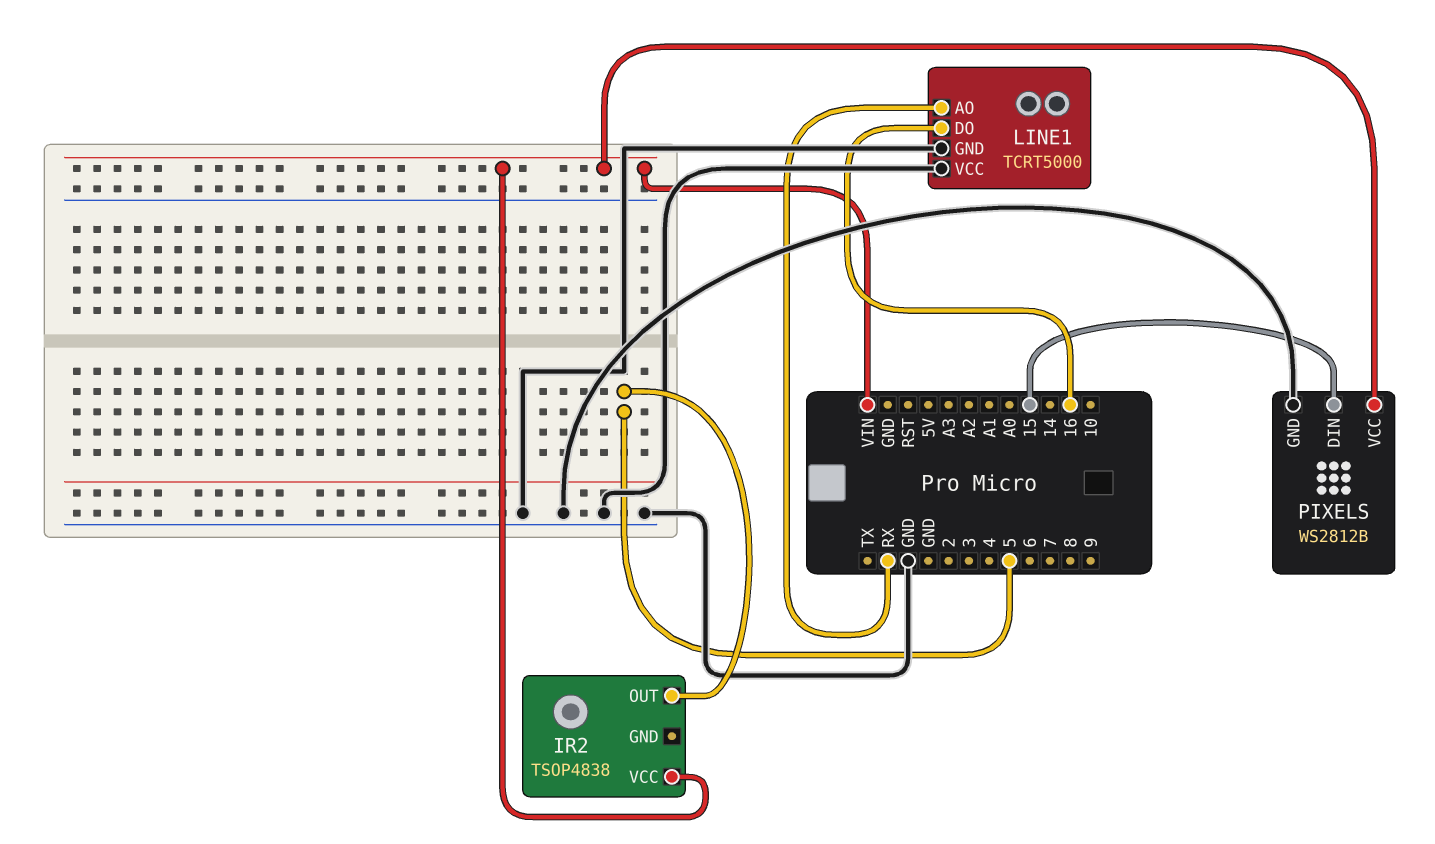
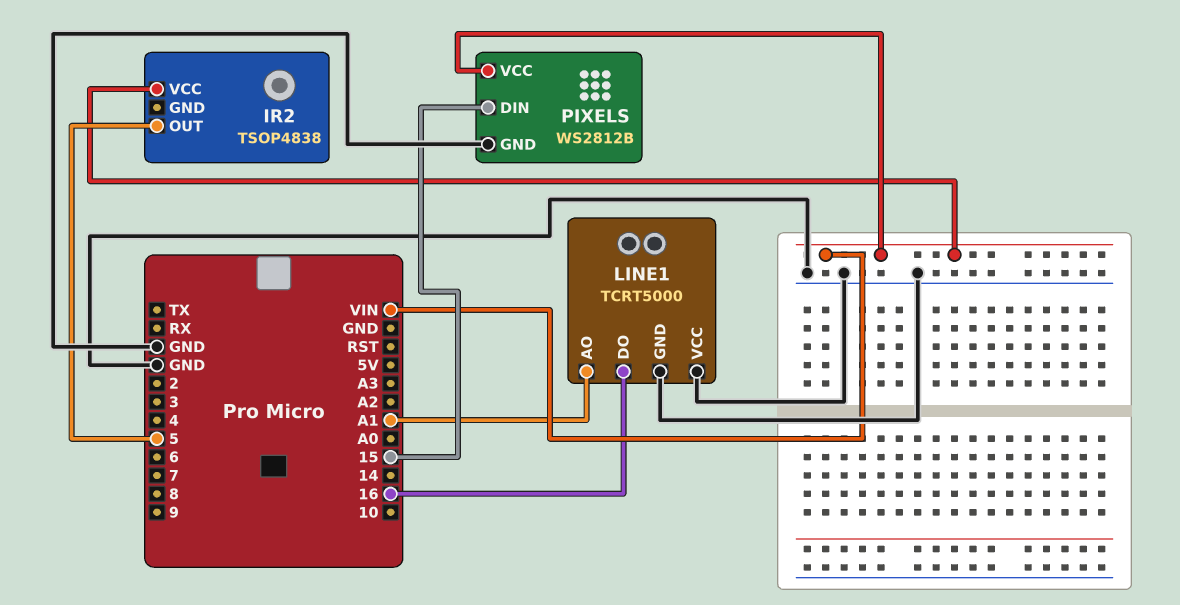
LINE1 pin AO: RX -> A1

